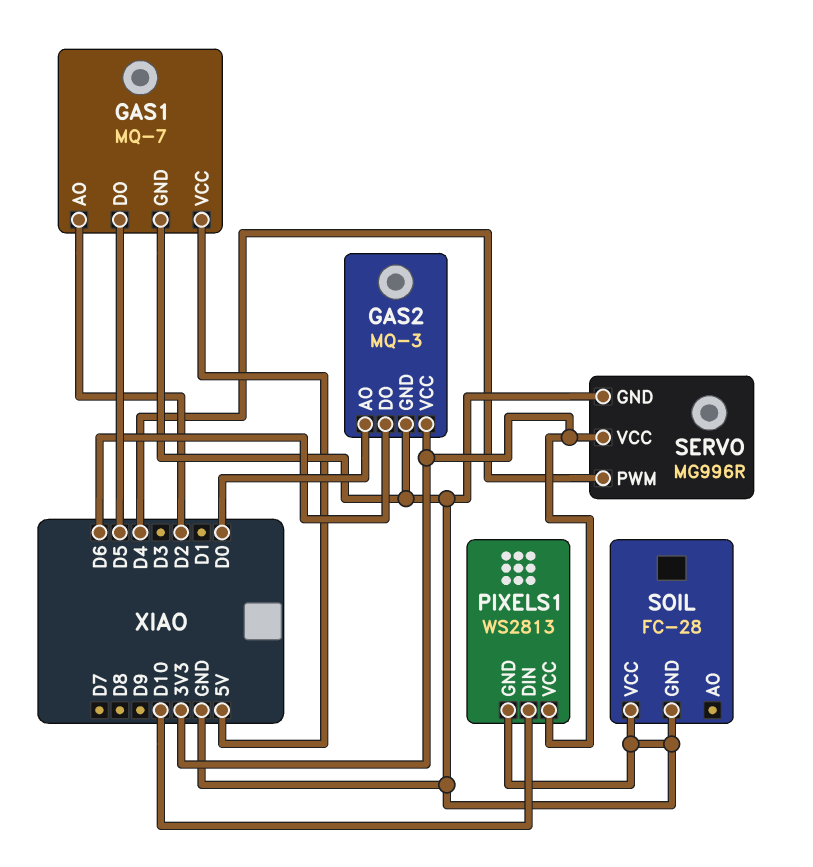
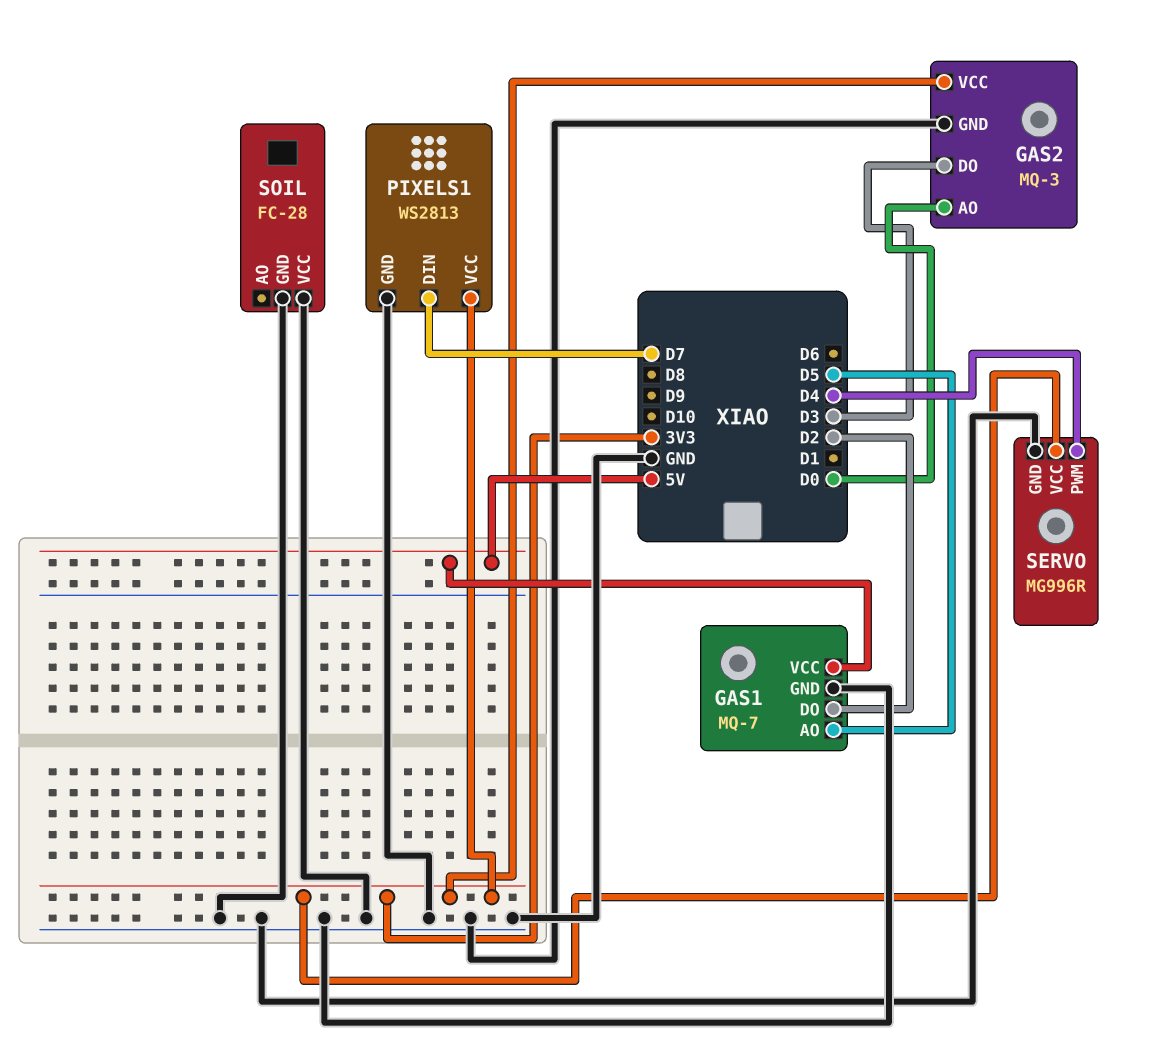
GAS1 pin AO: D2 -> D5
GAS1 pin DO: D5 -> D2
GAS2 pin DO: D6 -> D3
PIXELS1 pin DIN: D10 -> D7

